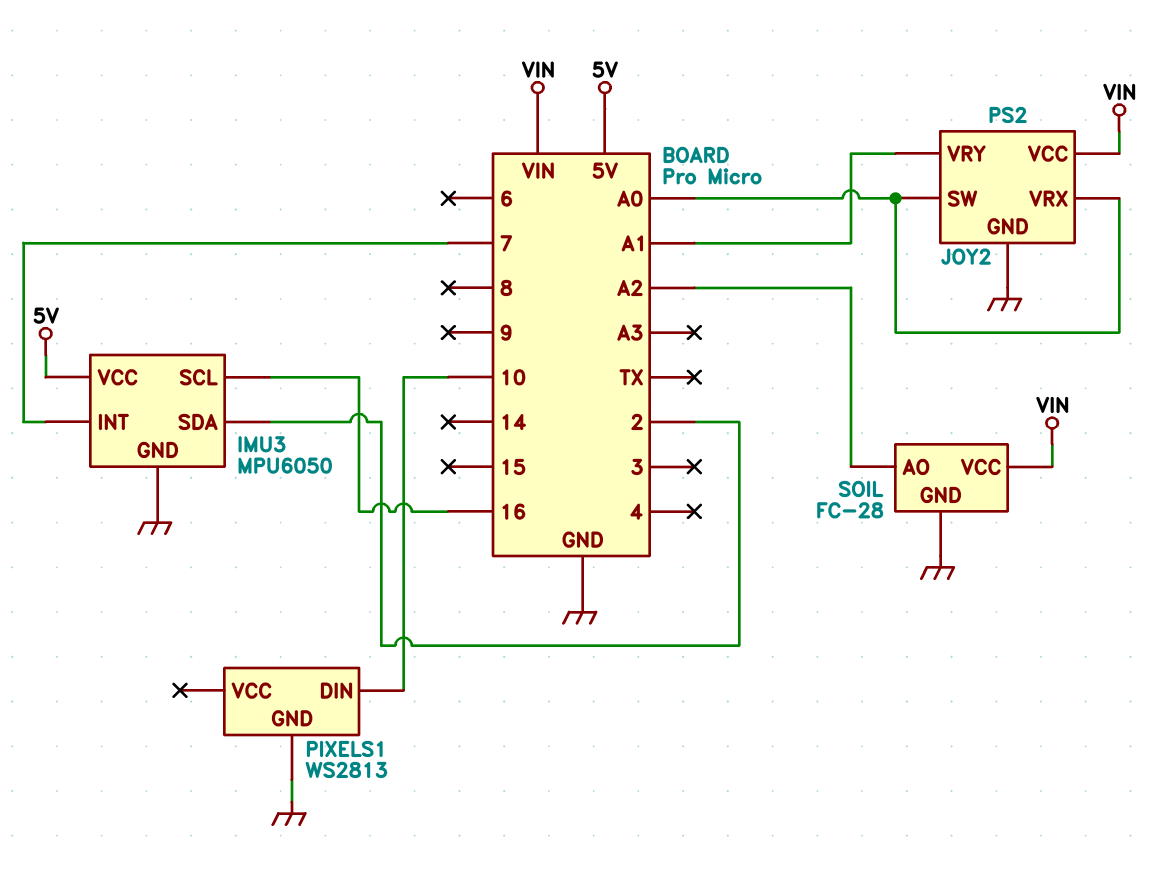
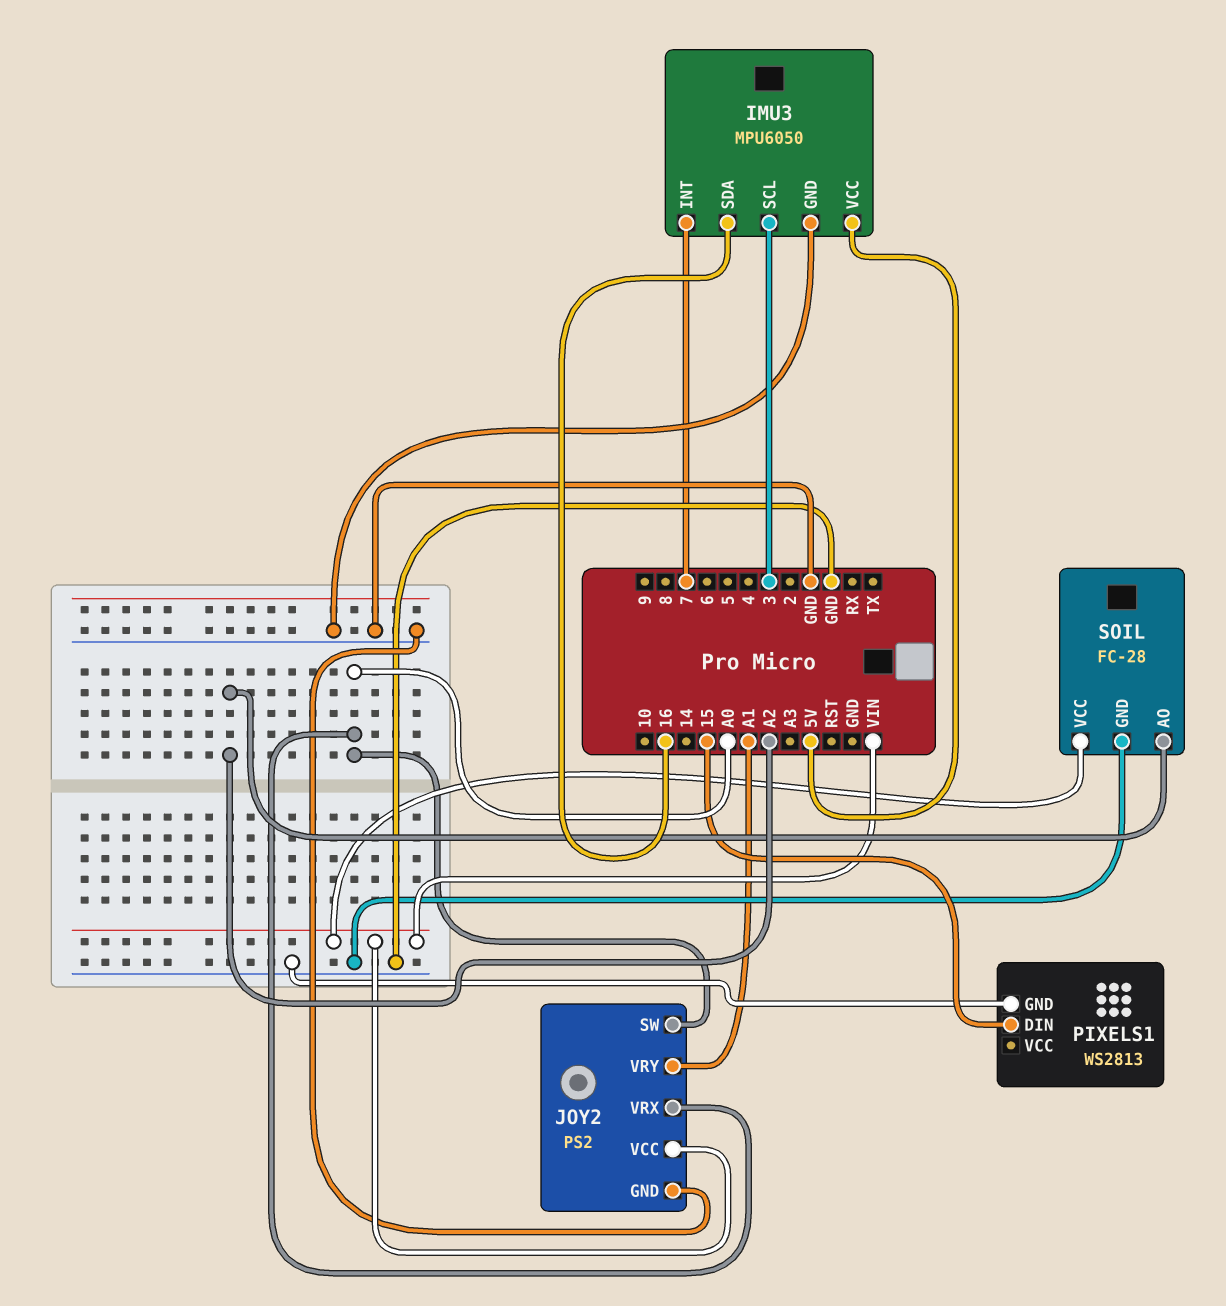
IMU3 pin SCL: 16 -> 3
IMU3 pin SDA: 2 -> 16
PIXELS1 pin DIN: 10 -> 15

